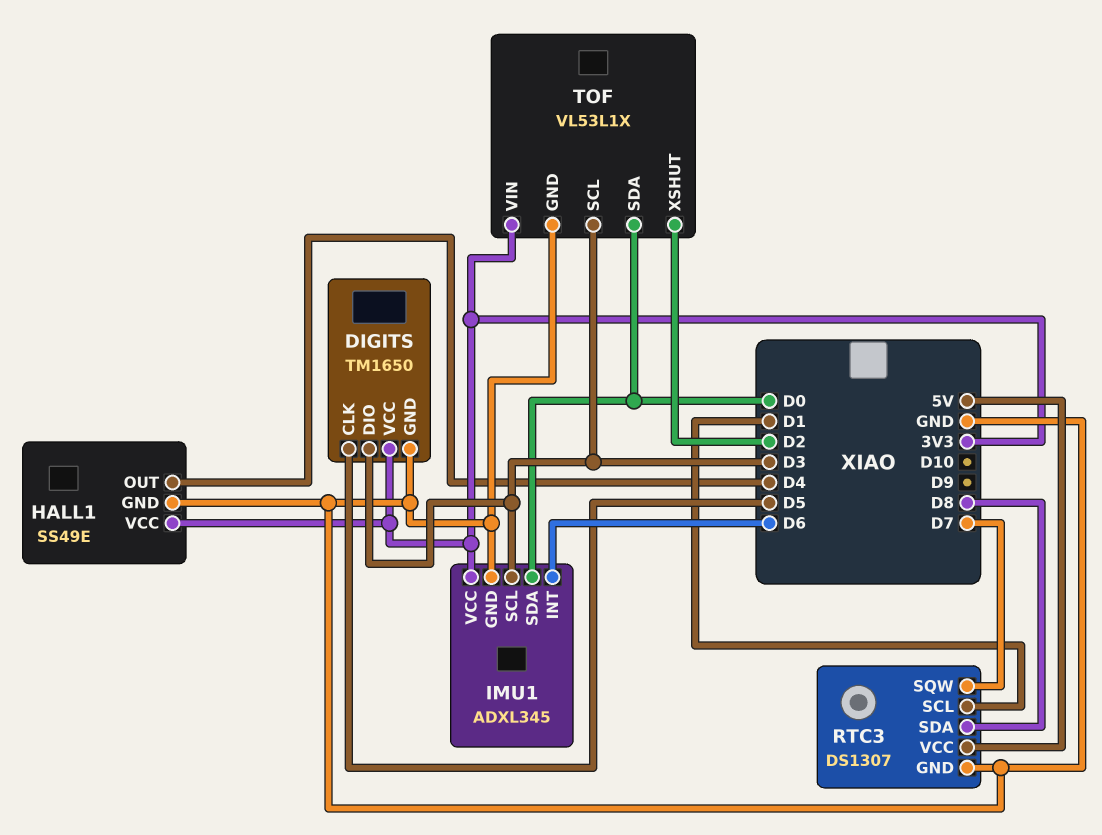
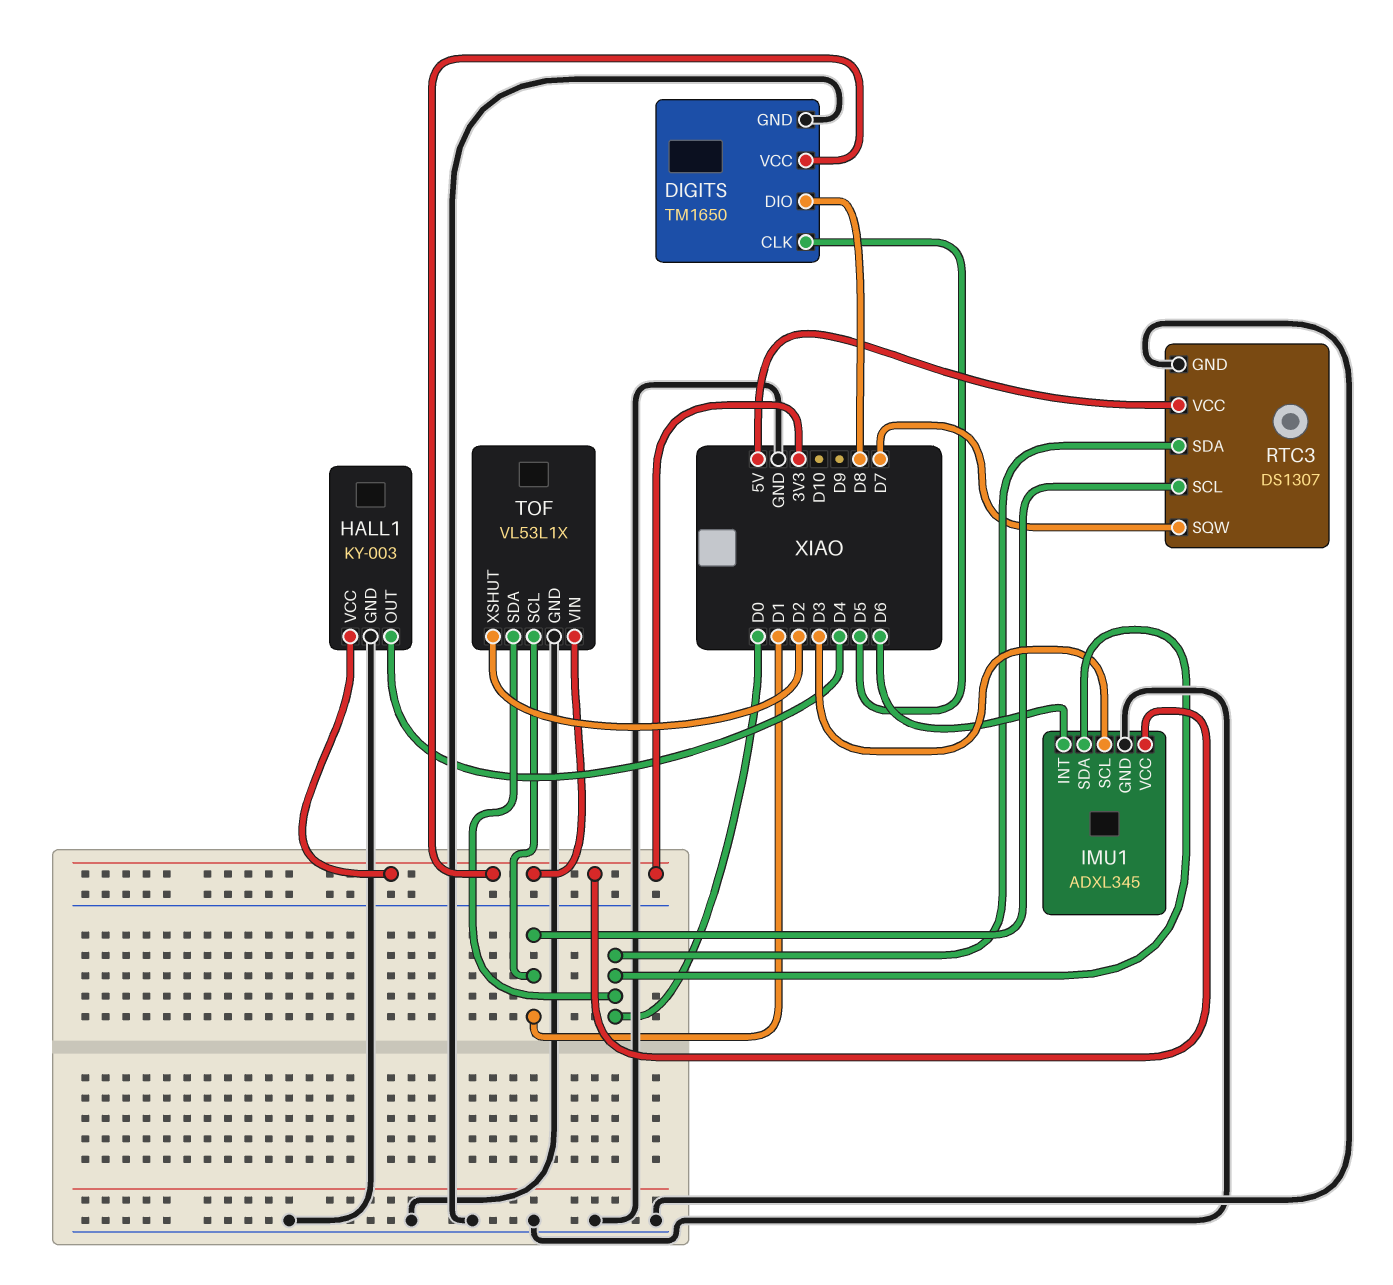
DIGITS pin DIO: D3 -> D8
HALL1: SS49E -> KY-003
RTC3 pin SDA: D8 -> D0
TOF pin SCL: D3 -> D1

